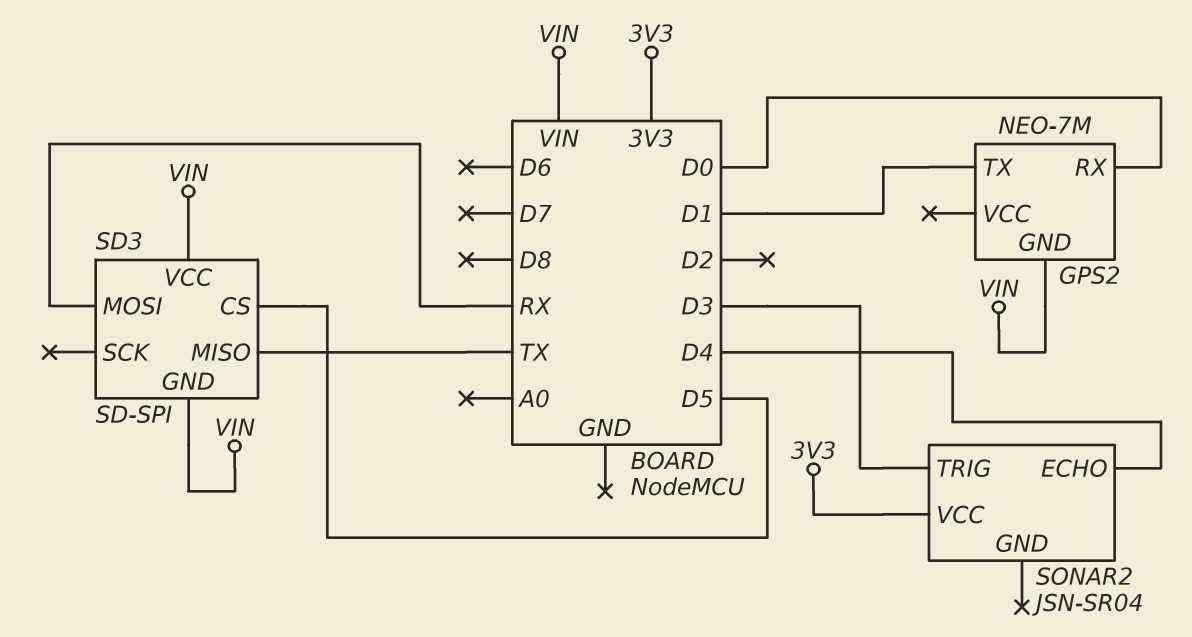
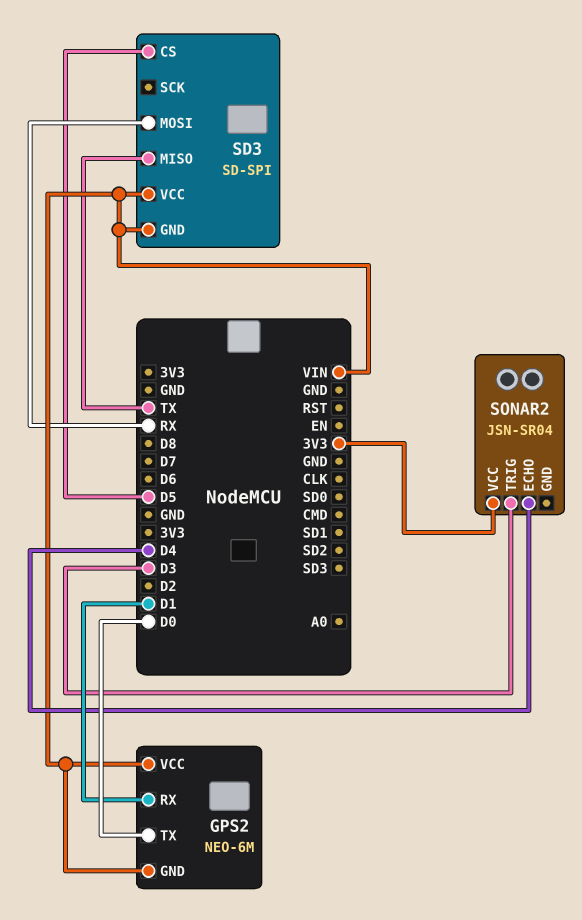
GPS2: NEO-7M -> NEO-6M
GPS2 pin RX: D0 -> D1
GPS2 pin TX: D1 -> D0
GPS2 pin VCC: none -> VIN

